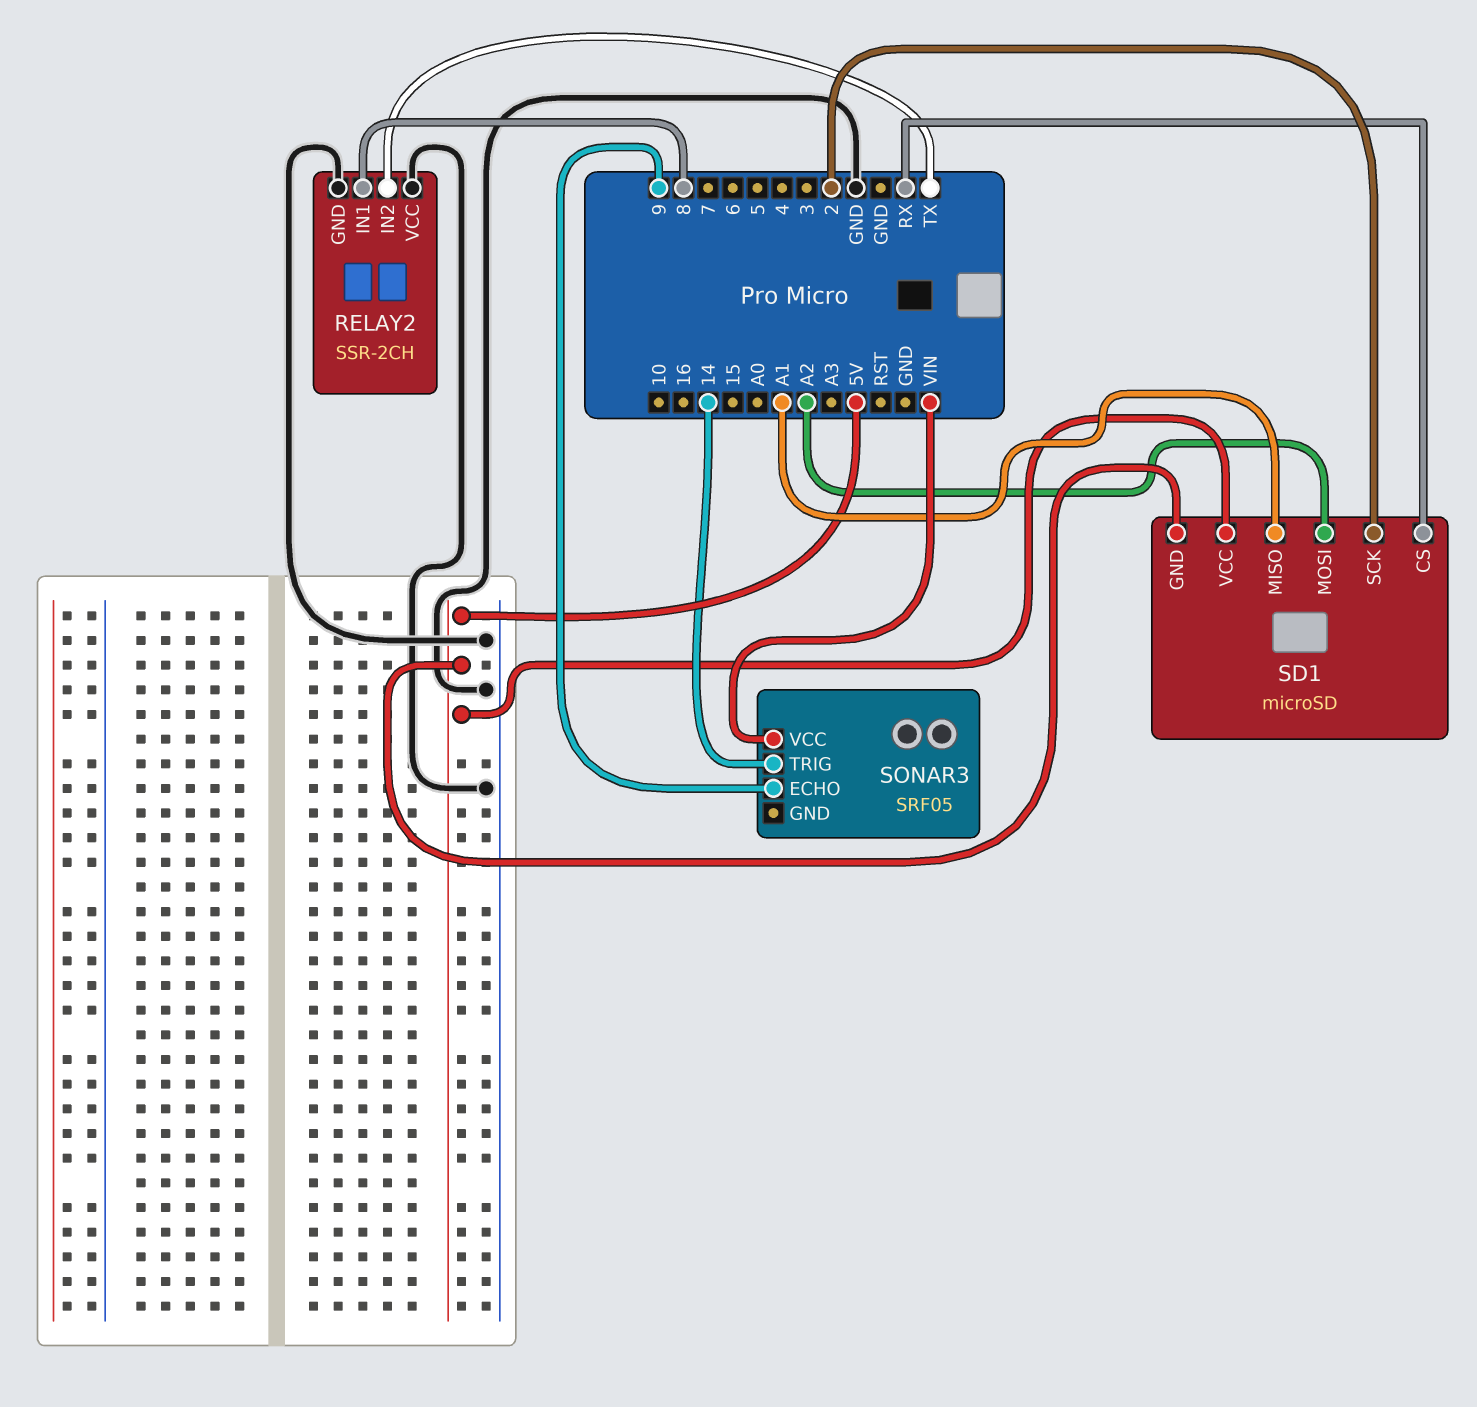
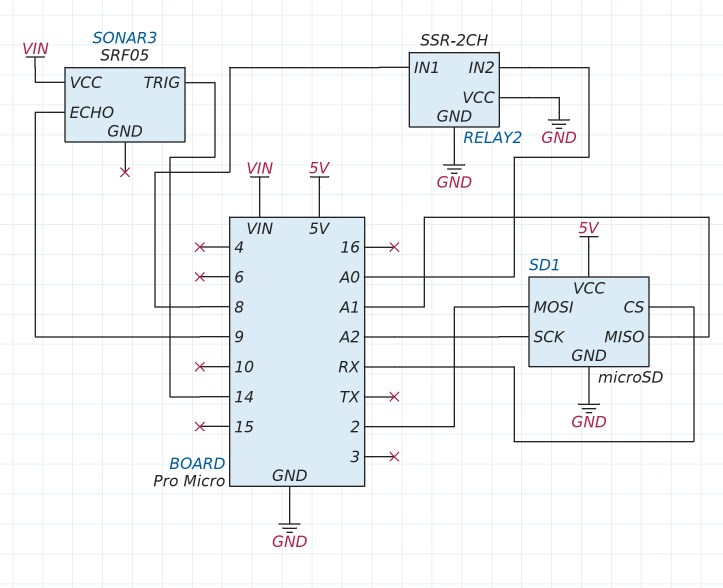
RELAY2 pin IN2: TX -> A0
SD1 pin GND: 5V -> GND
SD1 pin MOSI: A2 -> 2
SD1 pin SCK: 2 -> A2

